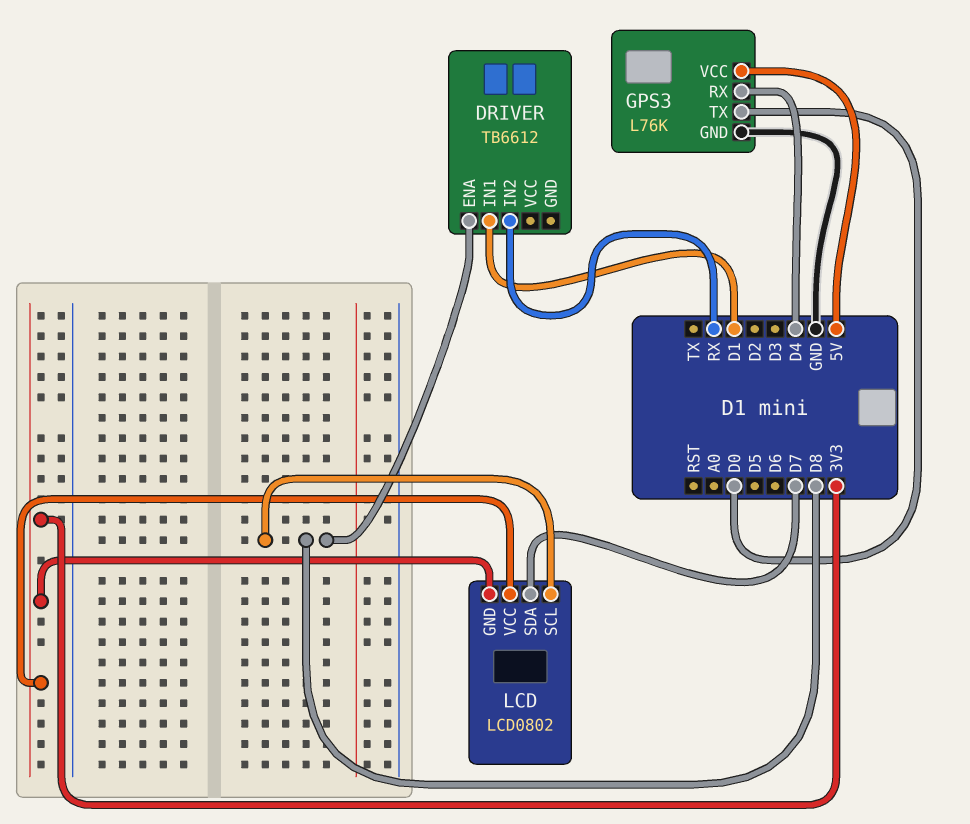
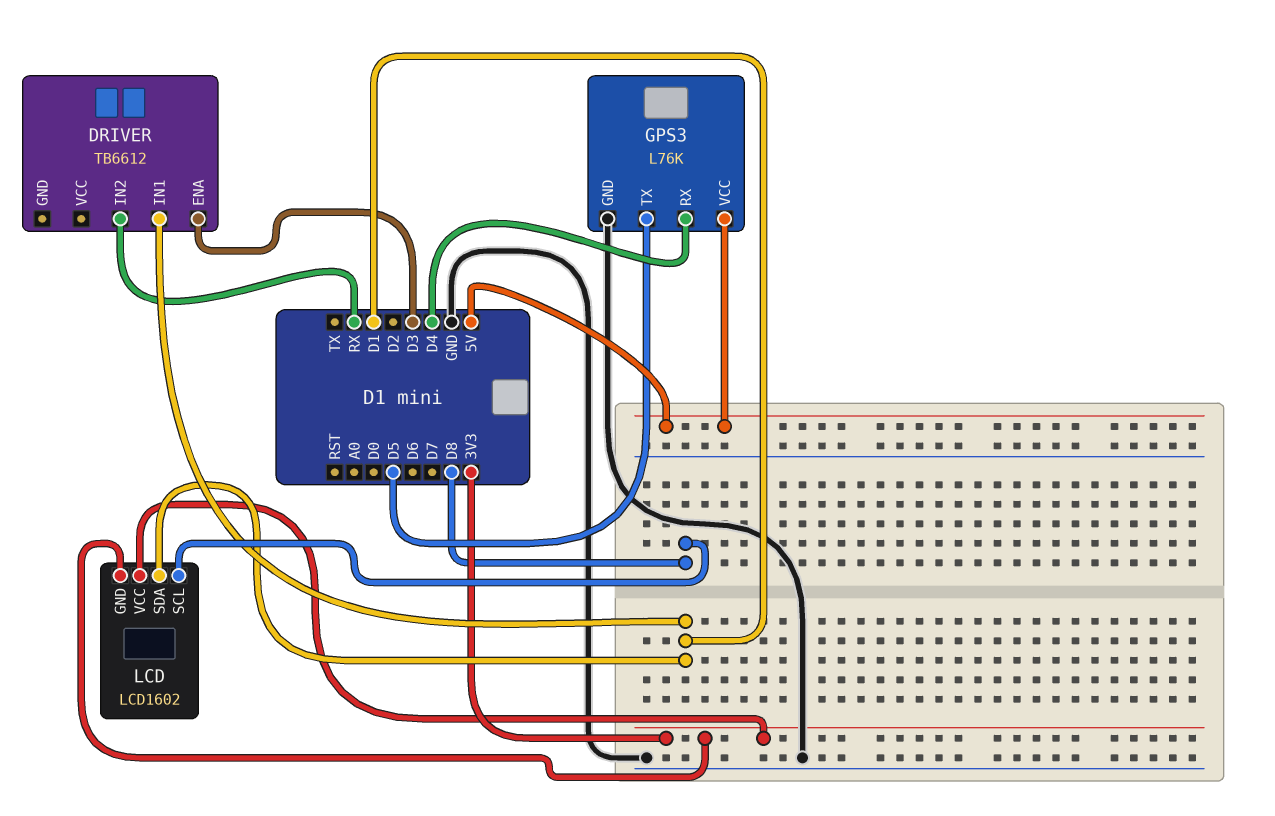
DRIVER pin ENA: D8 -> D3
GPS3 pin TX: D0 -> D5
LCD: LCD0802 -> LCD1602
LCD pin SDA: D7 -> D1

